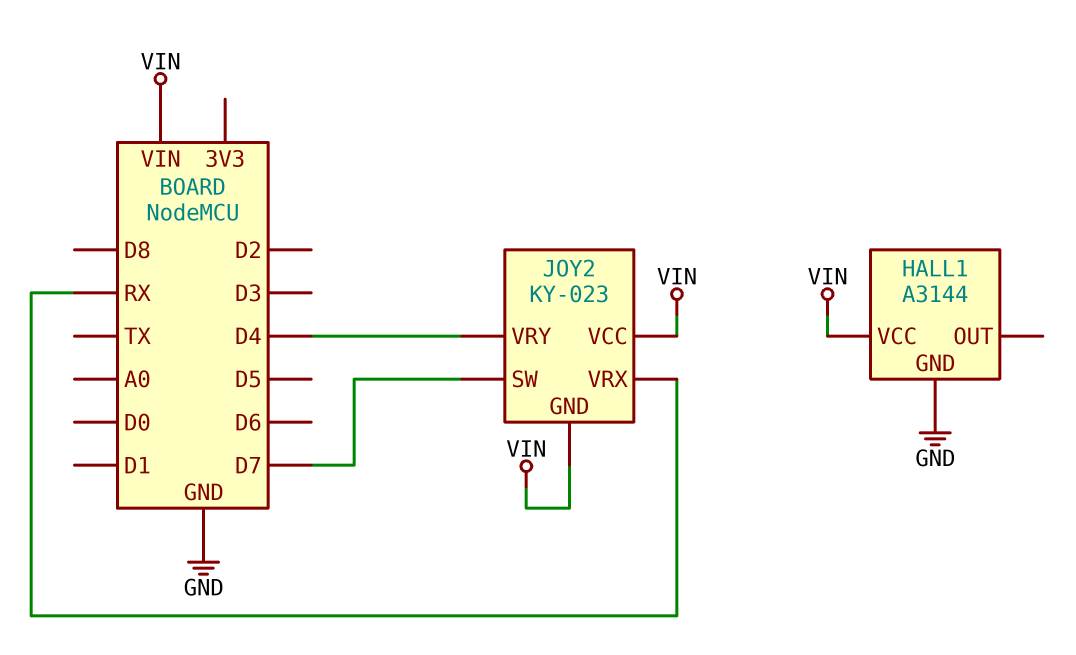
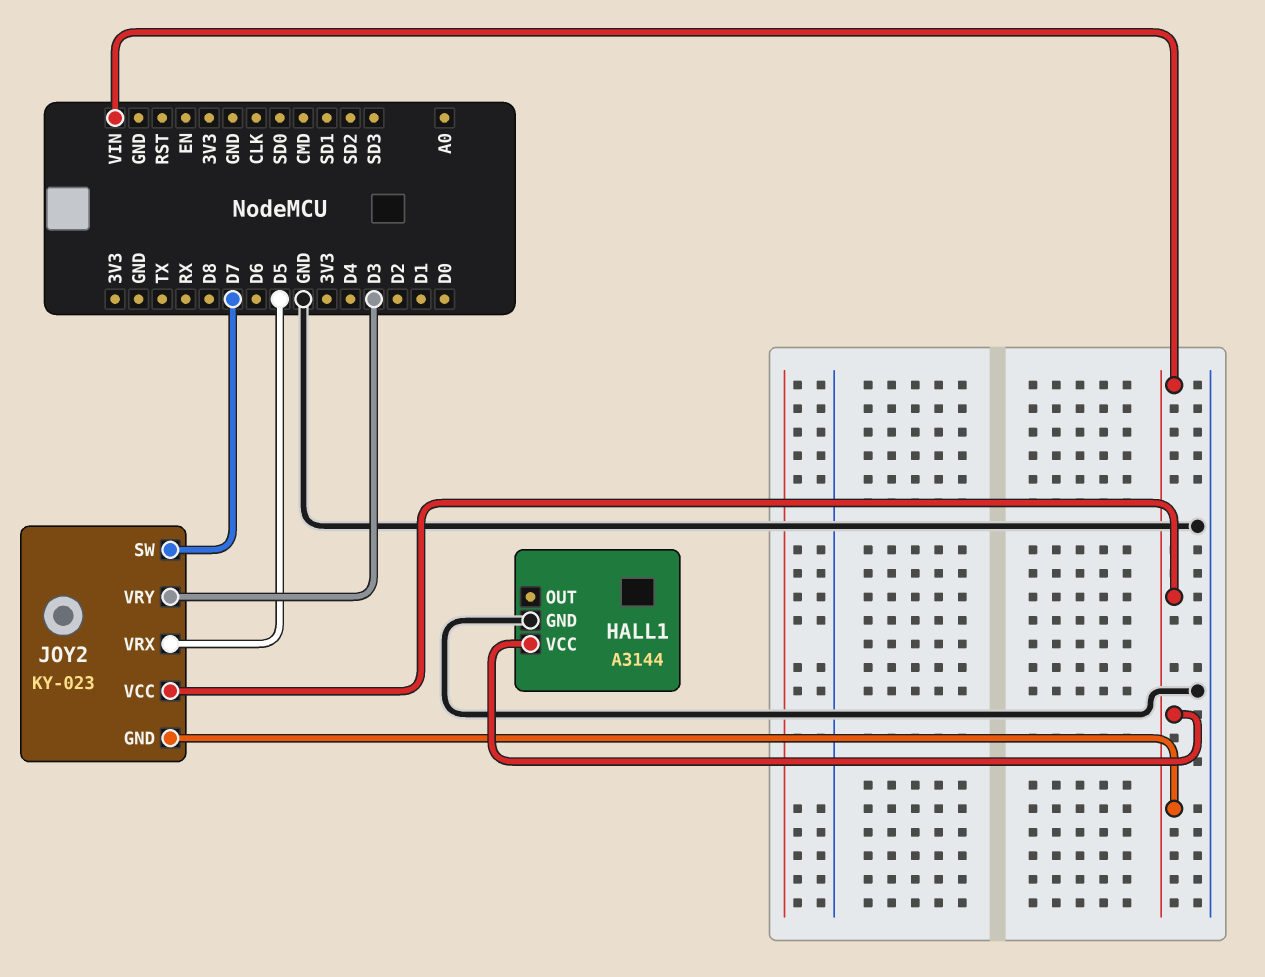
JOY2 pin VRX: RX -> D5
JOY2 pin VRY: D4 -> D3

